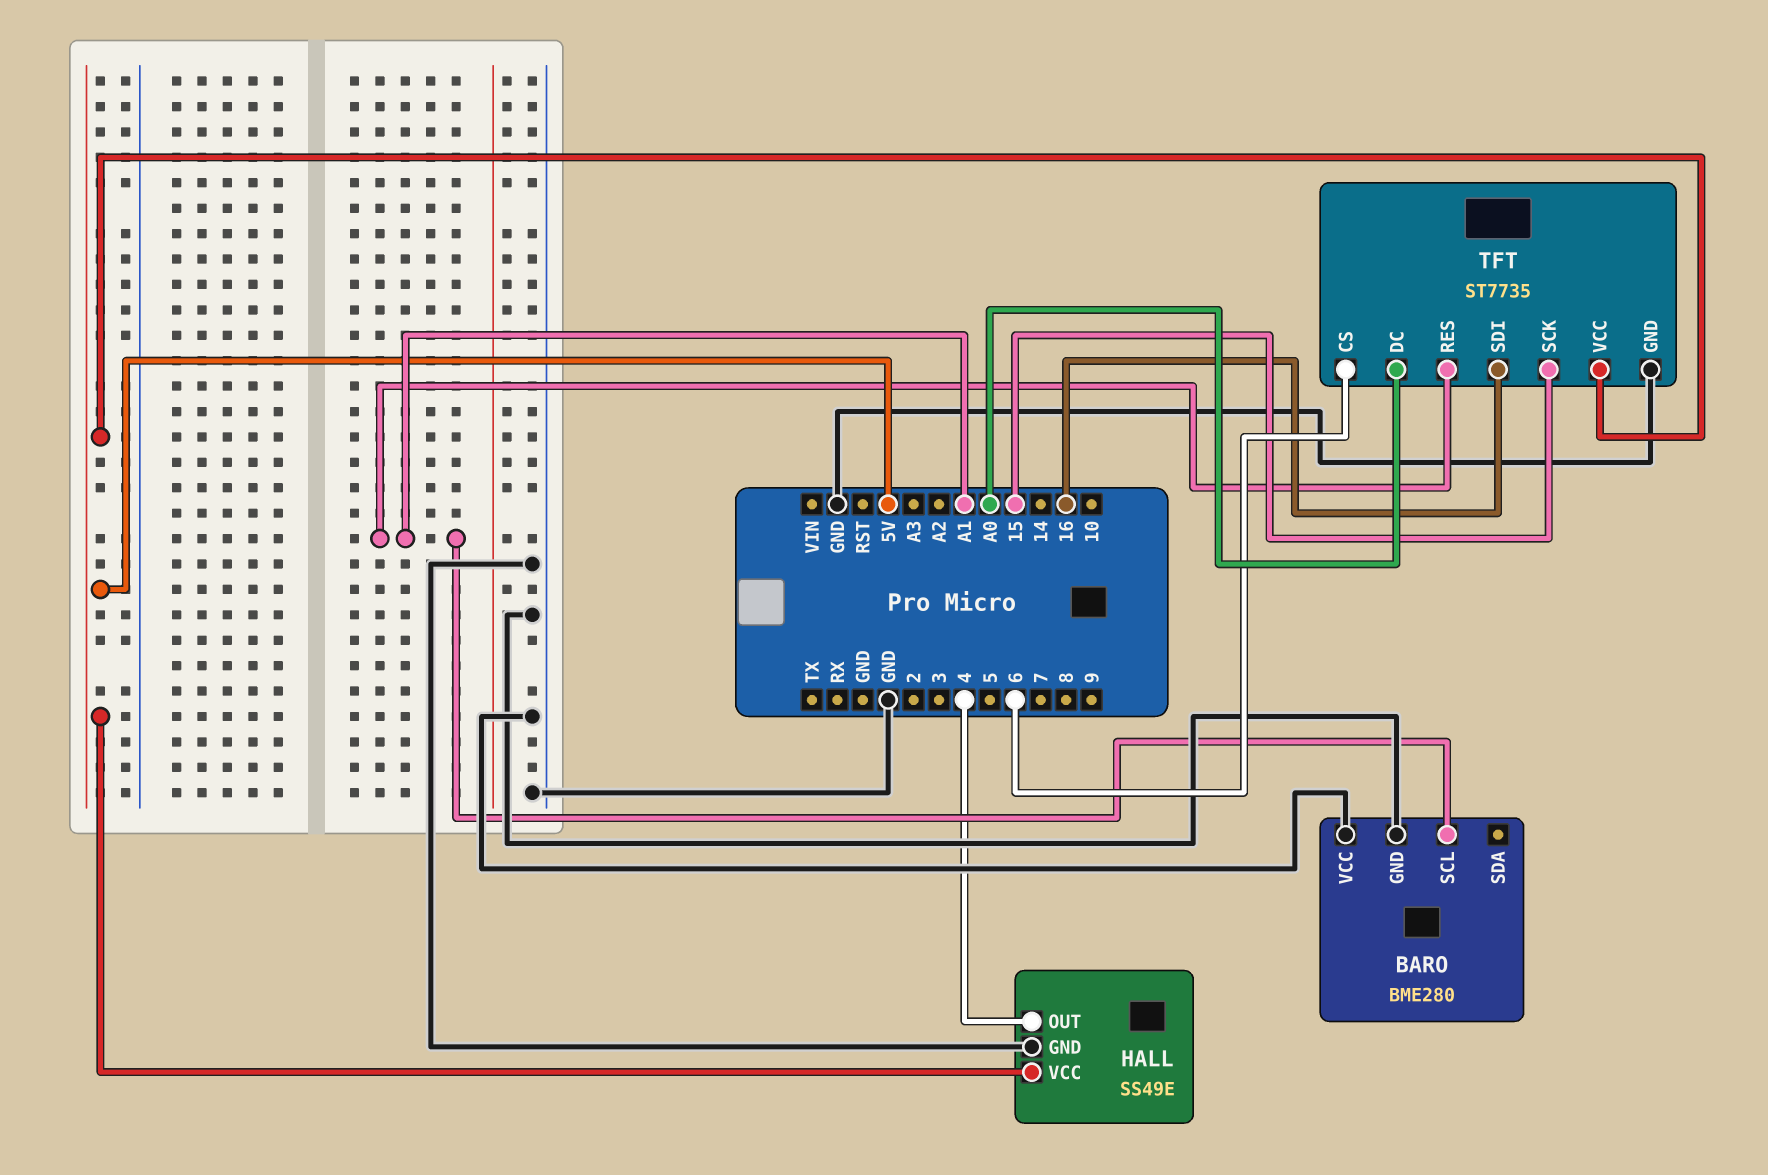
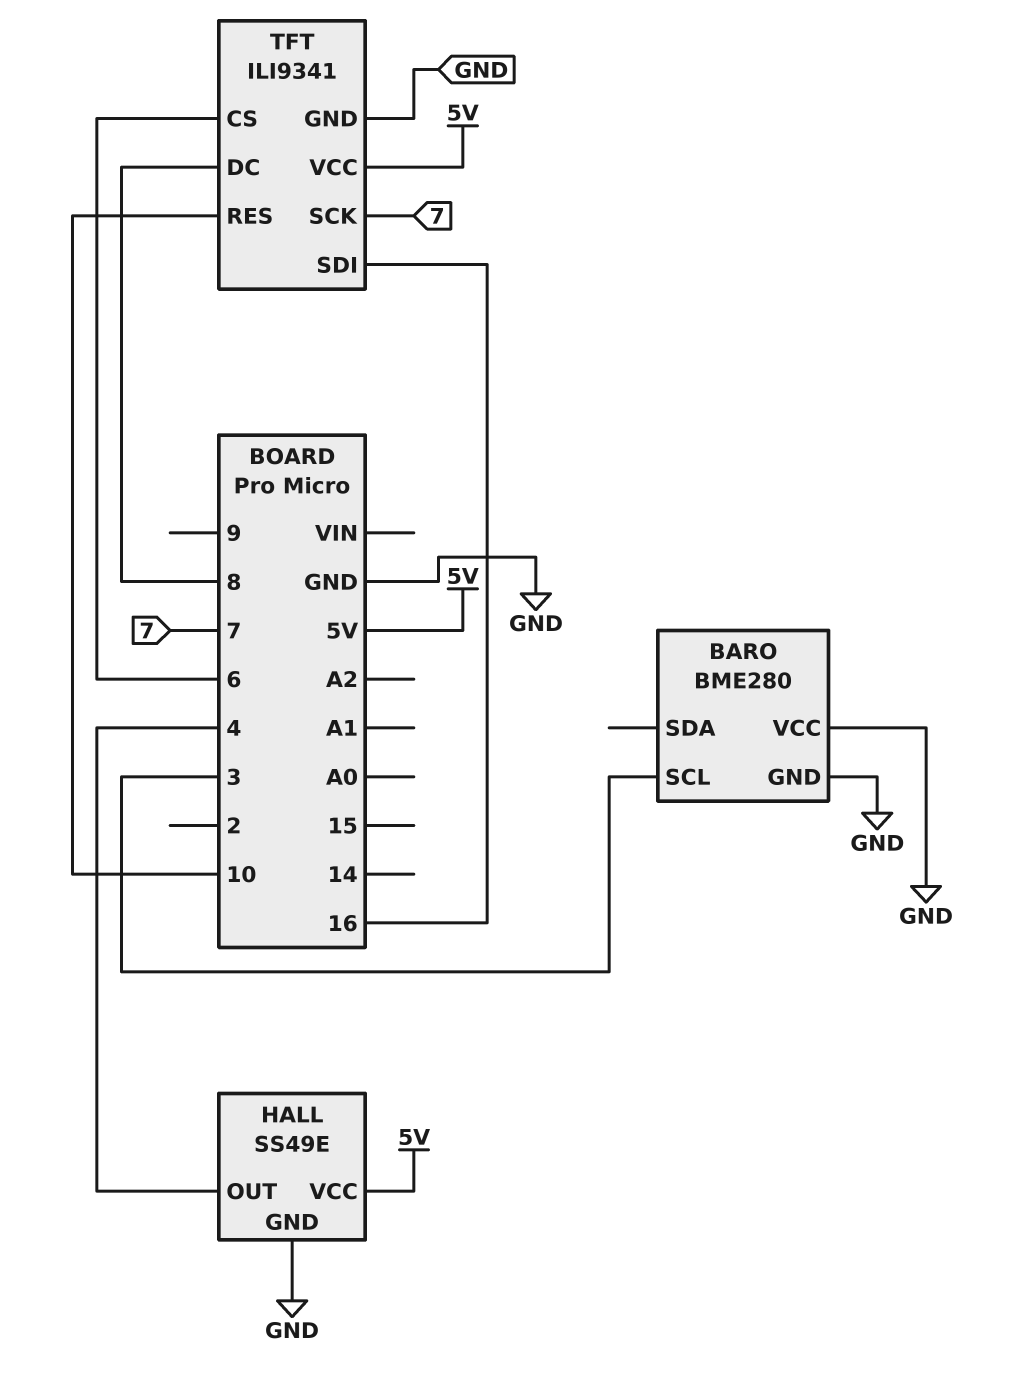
BARO pin SCL: A1 -> 3
TFT: ST7735 -> ILI9341
TFT pin DC: A0 -> 8
TFT pin RES: A1 -> 10
TFT pin SCK: 15 -> 7

